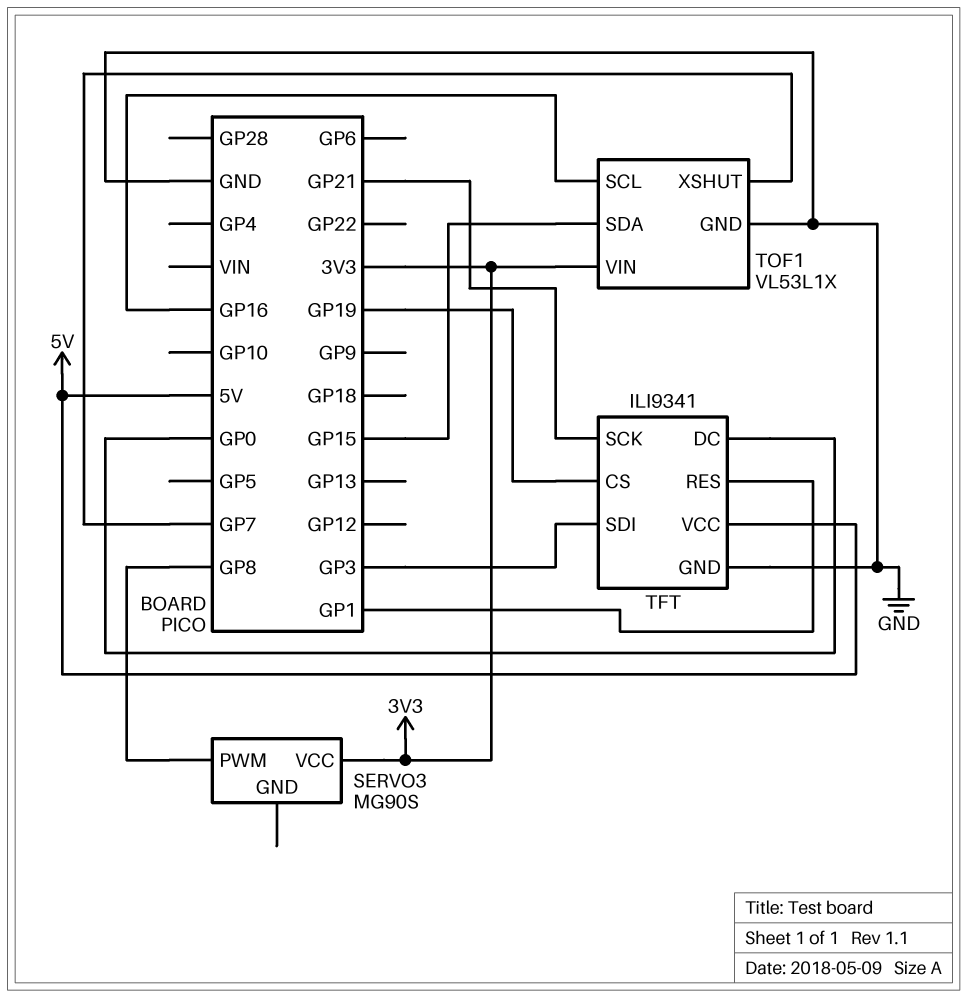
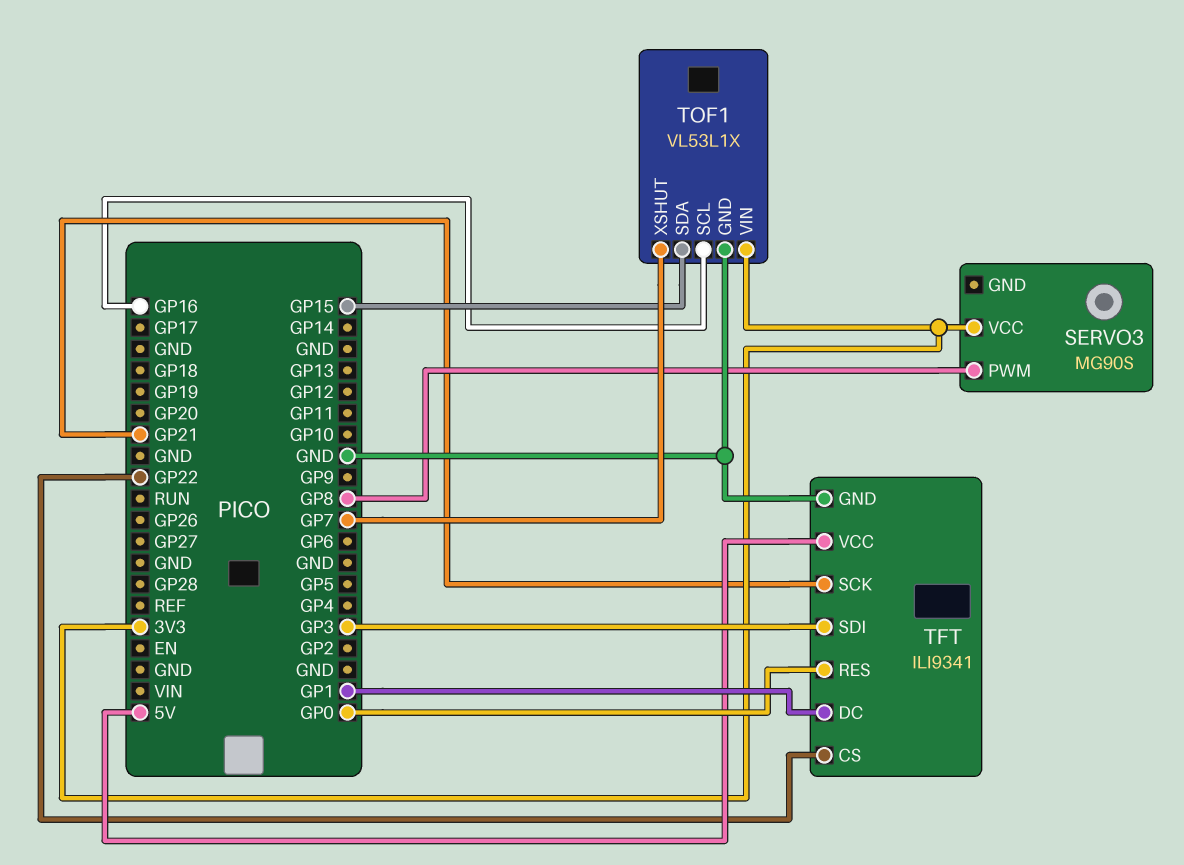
TFT pin CS: GP19 -> GP22
TFT pin DC: GP0 -> GP1
TFT pin RES: GP1 -> GP0

